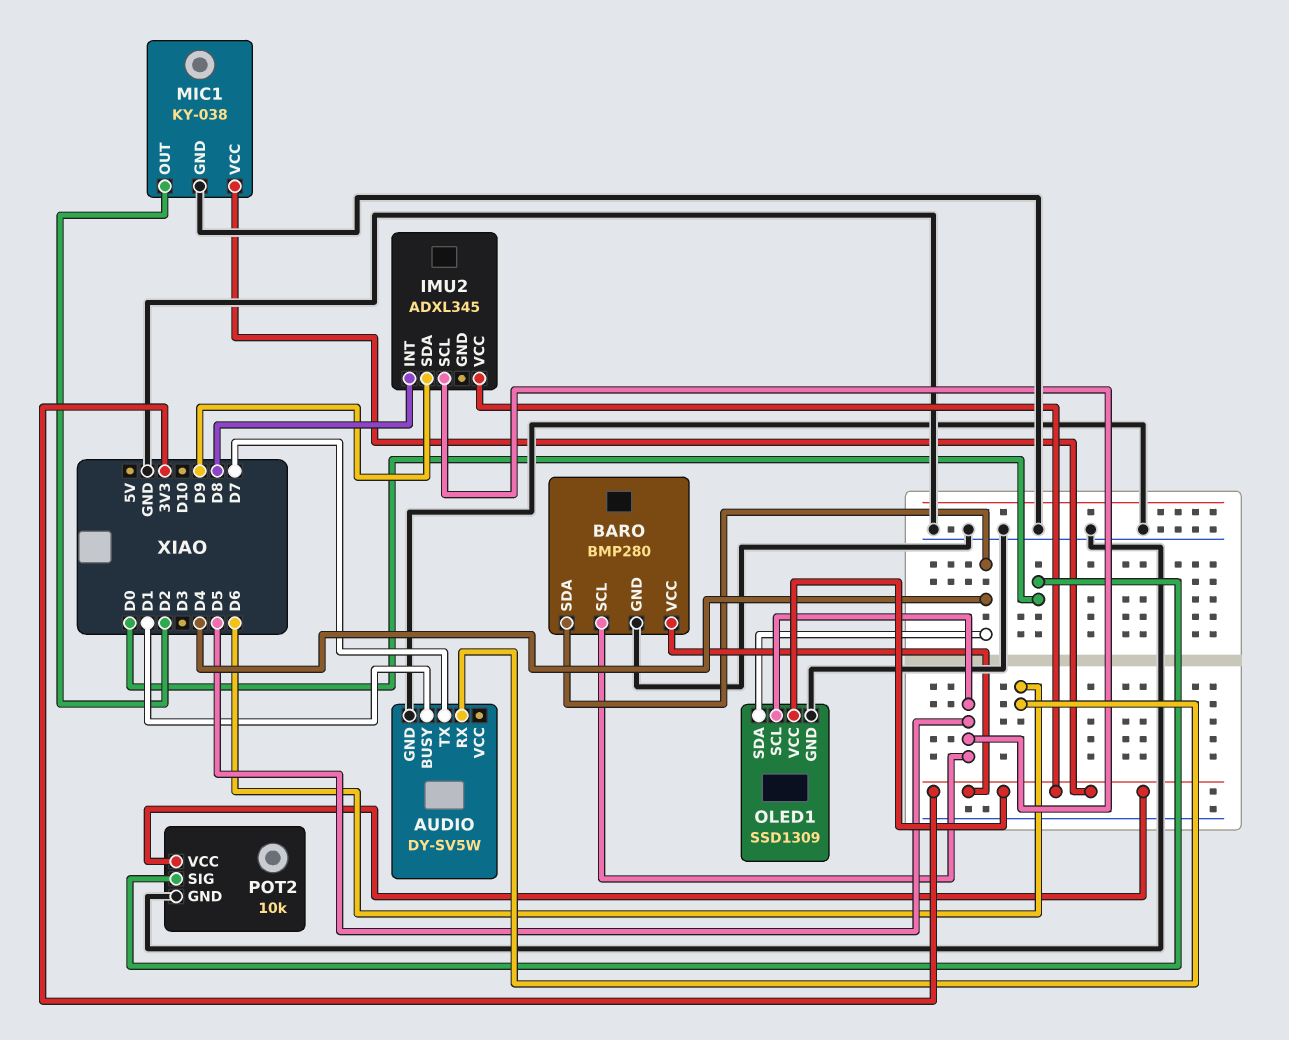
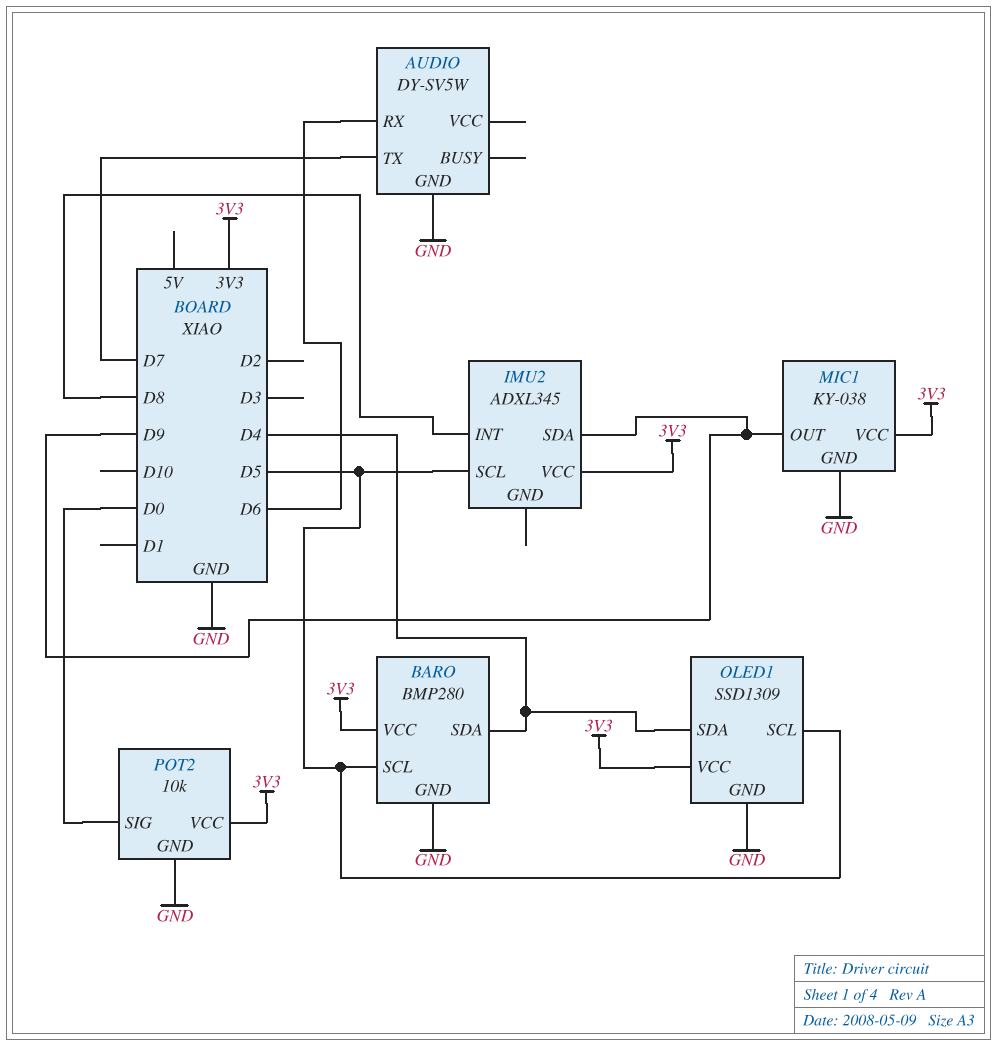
AUDIO pin BUSY: D1 -> none
MIC1 pin OUT: D2 -> D9

